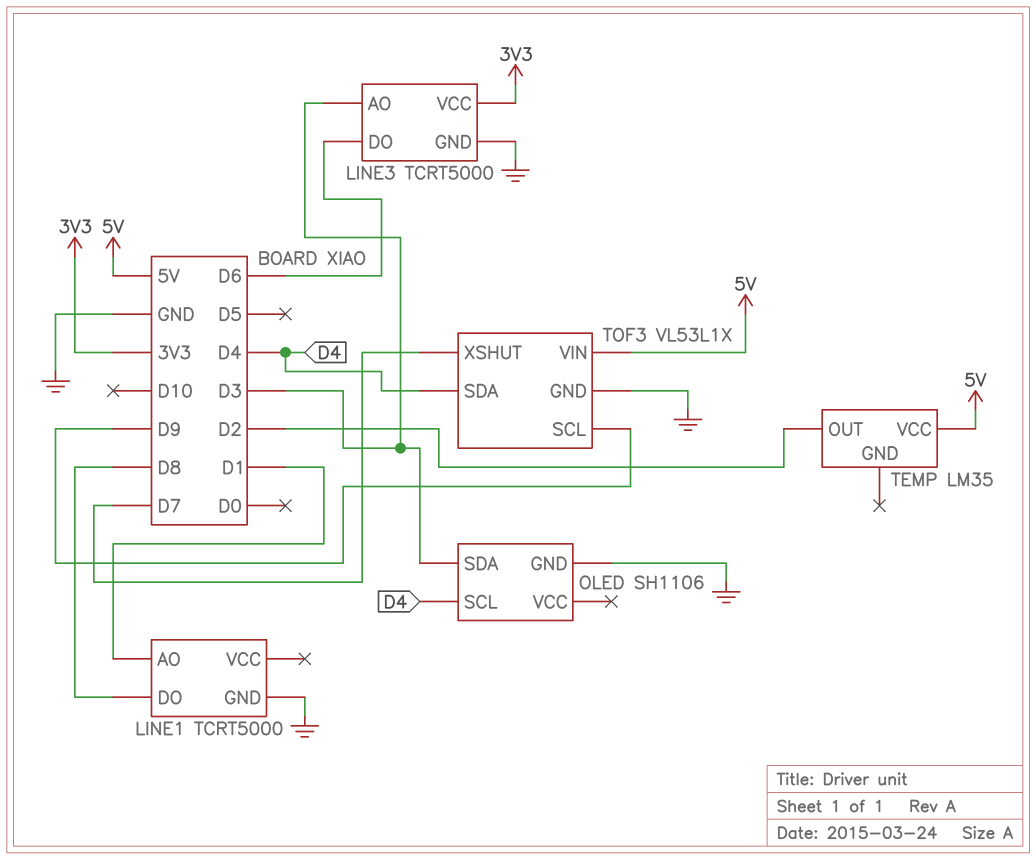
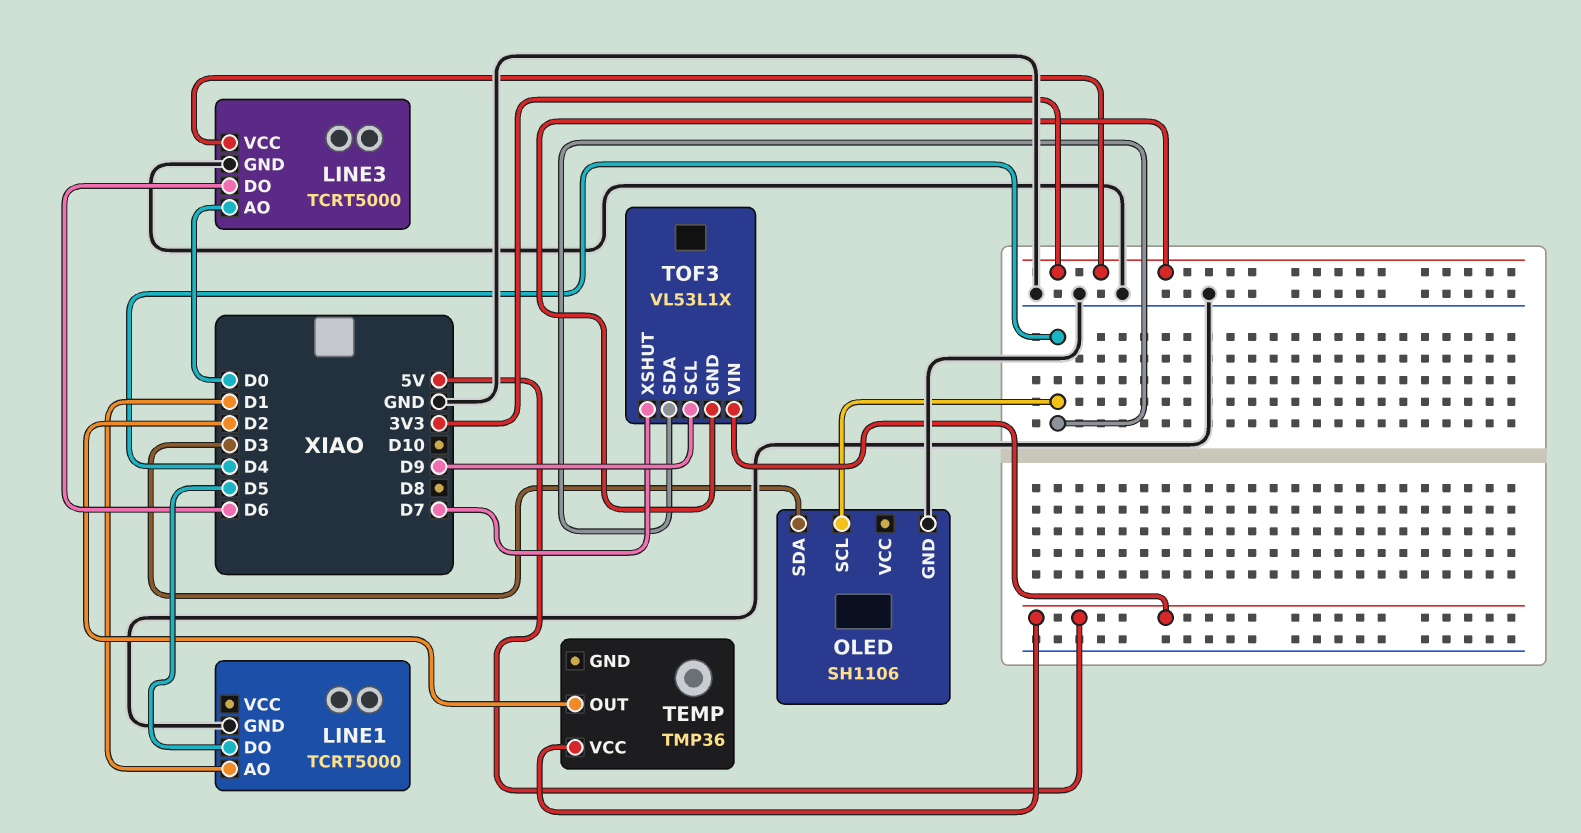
LINE1 pin DO: D8 -> D5
LINE3 pin AO: D3 -> D0
TEMP: LM35 -> TMP36
TOF3 pin GND: GND -> 3V3

